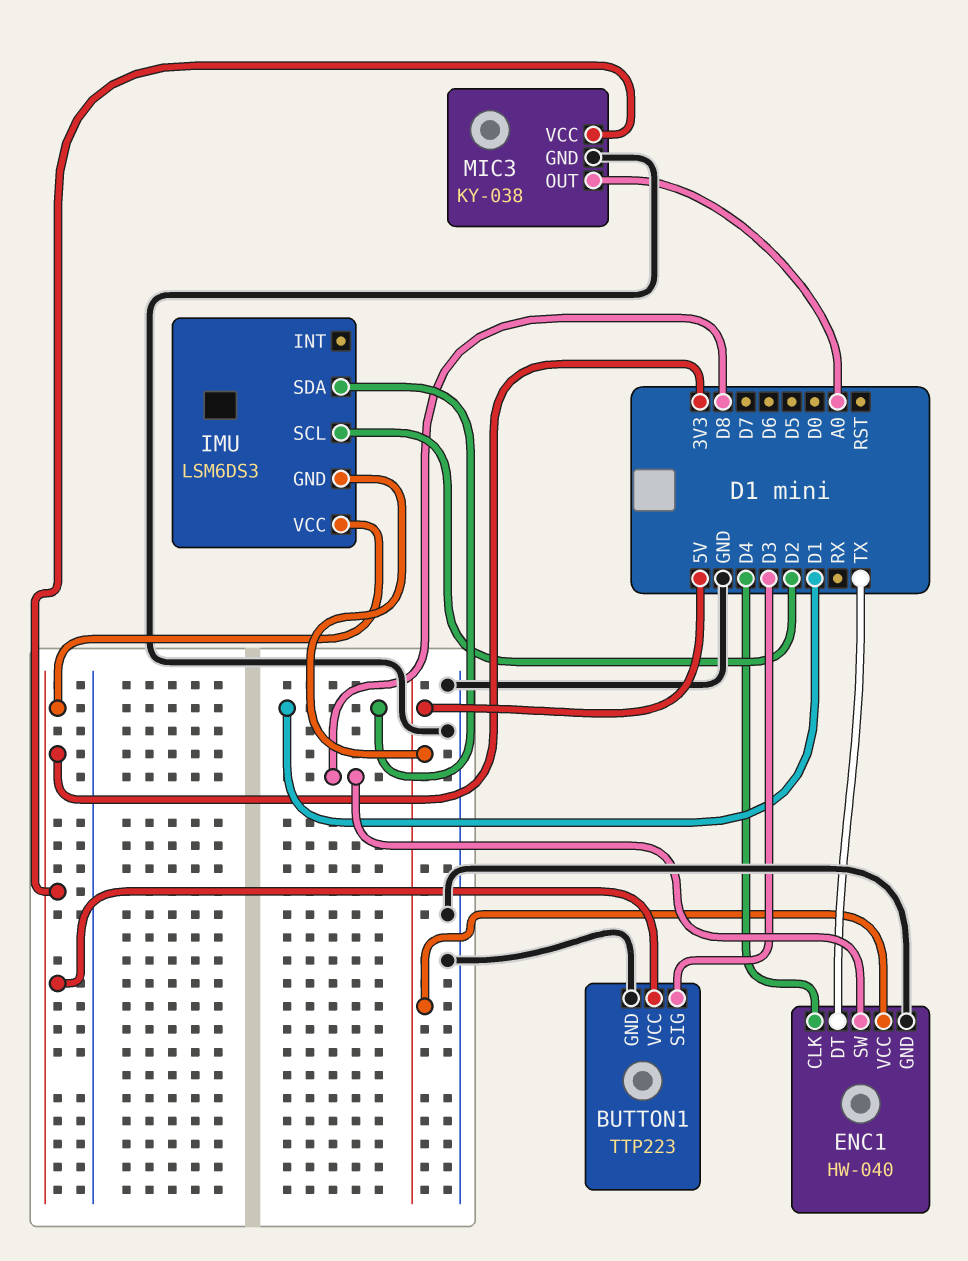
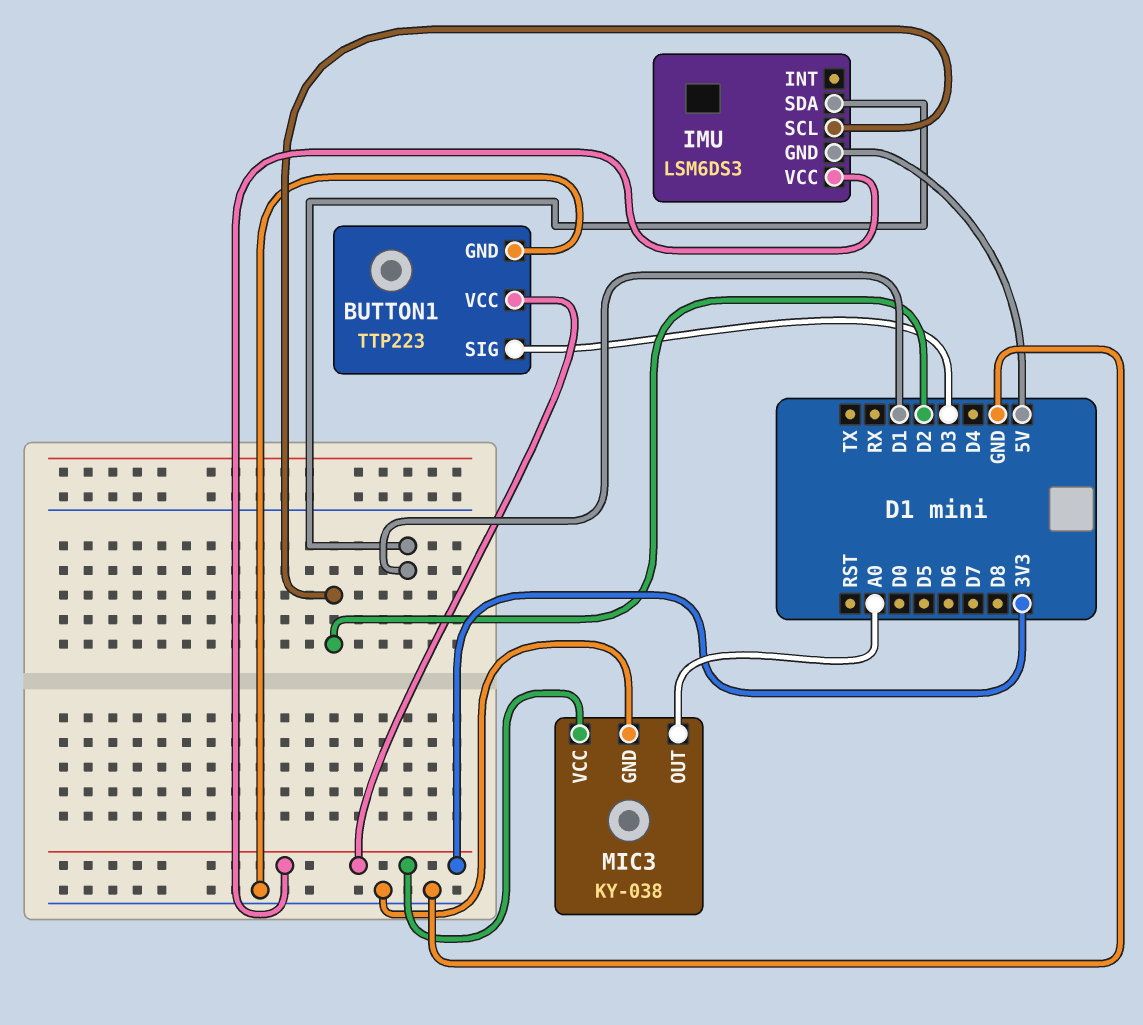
ENC1: HW-040 -> none
ENC1 pin CLK: D4 -> none
ENC1 pin DT: TX -> none
ENC1 pin GND: GND -> none
ENC1 pin SW: D8 -> none
ENC1 pin VCC: 5V -> none

